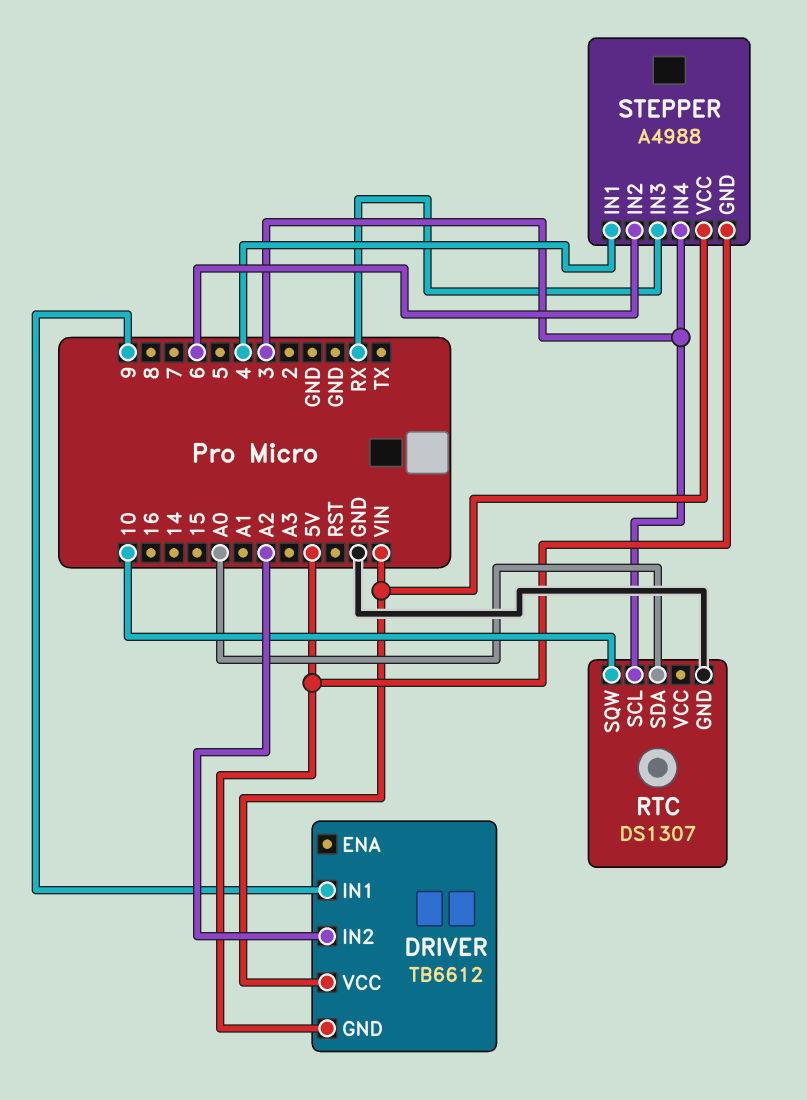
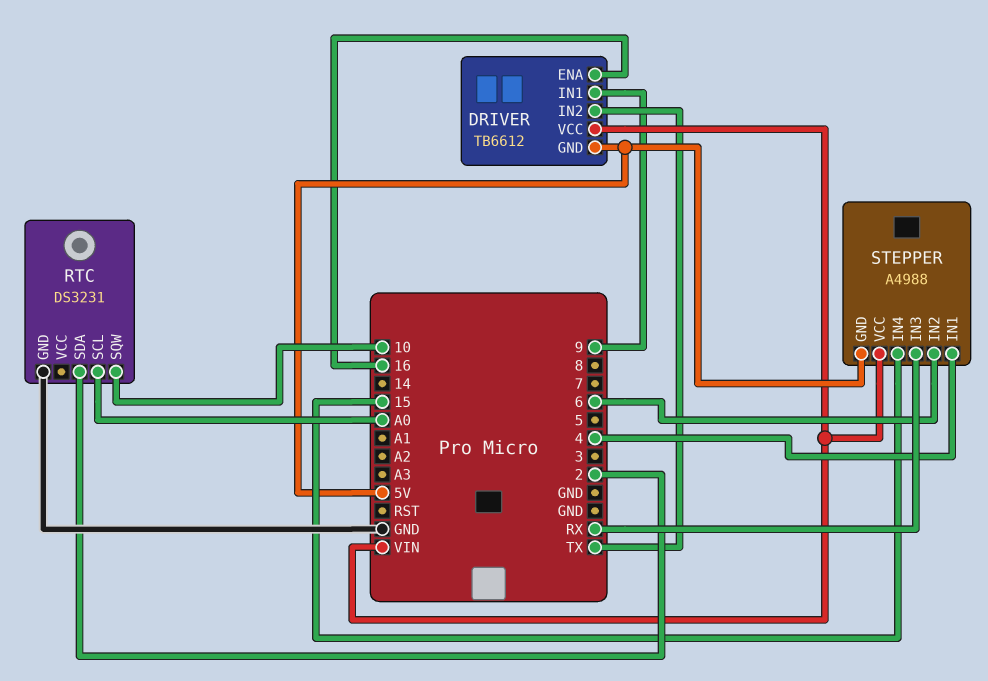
DRIVER pin ENA: none -> 16
DRIVER pin IN2: A2 -> TX
RTC: DS1307 -> DS3231
RTC pin SCL: 3 -> A0
RTC pin SDA: A0 -> 2
STEPPER pin IN4: 3 -> 15

